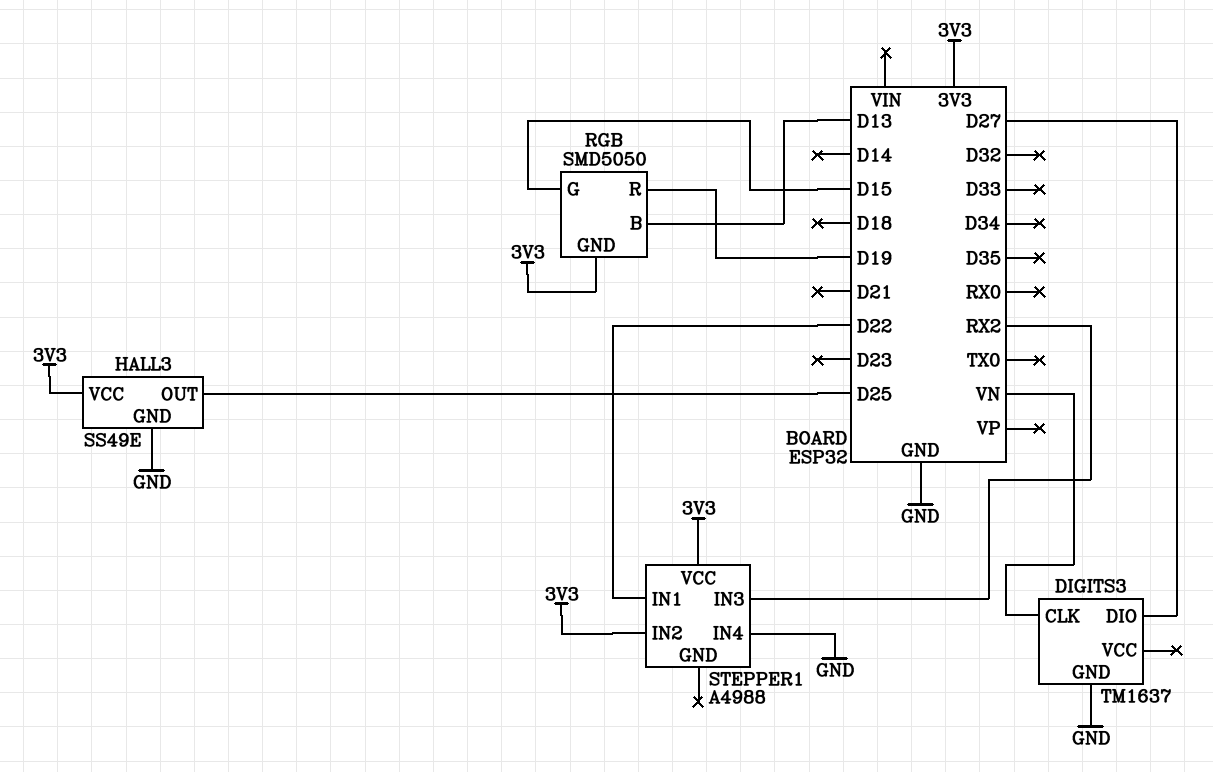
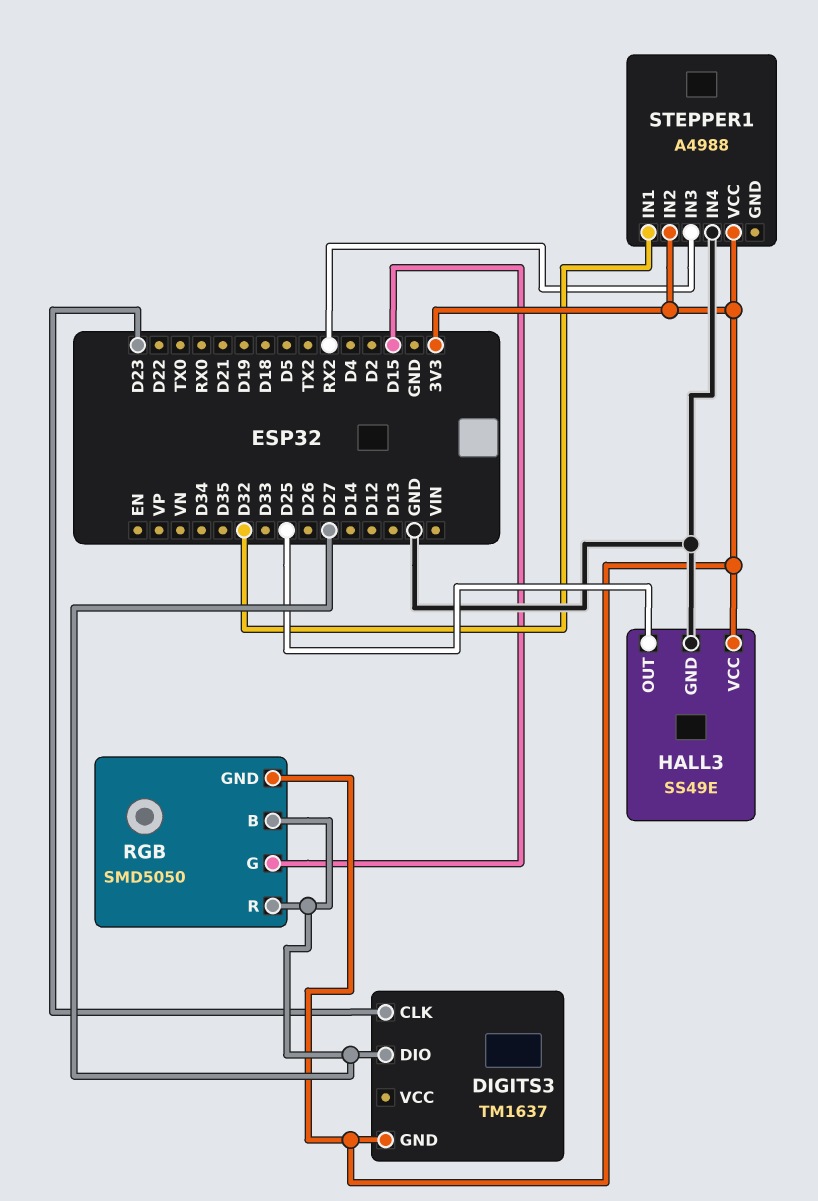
DIGITS3 pin CLK: VN -> D23
DIGITS3 pin GND: GND -> 3V3
RGB pin B: D13 -> D27
RGB pin R: D19 -> D27
STEPPER1 pin IN1: D22 -> D32

